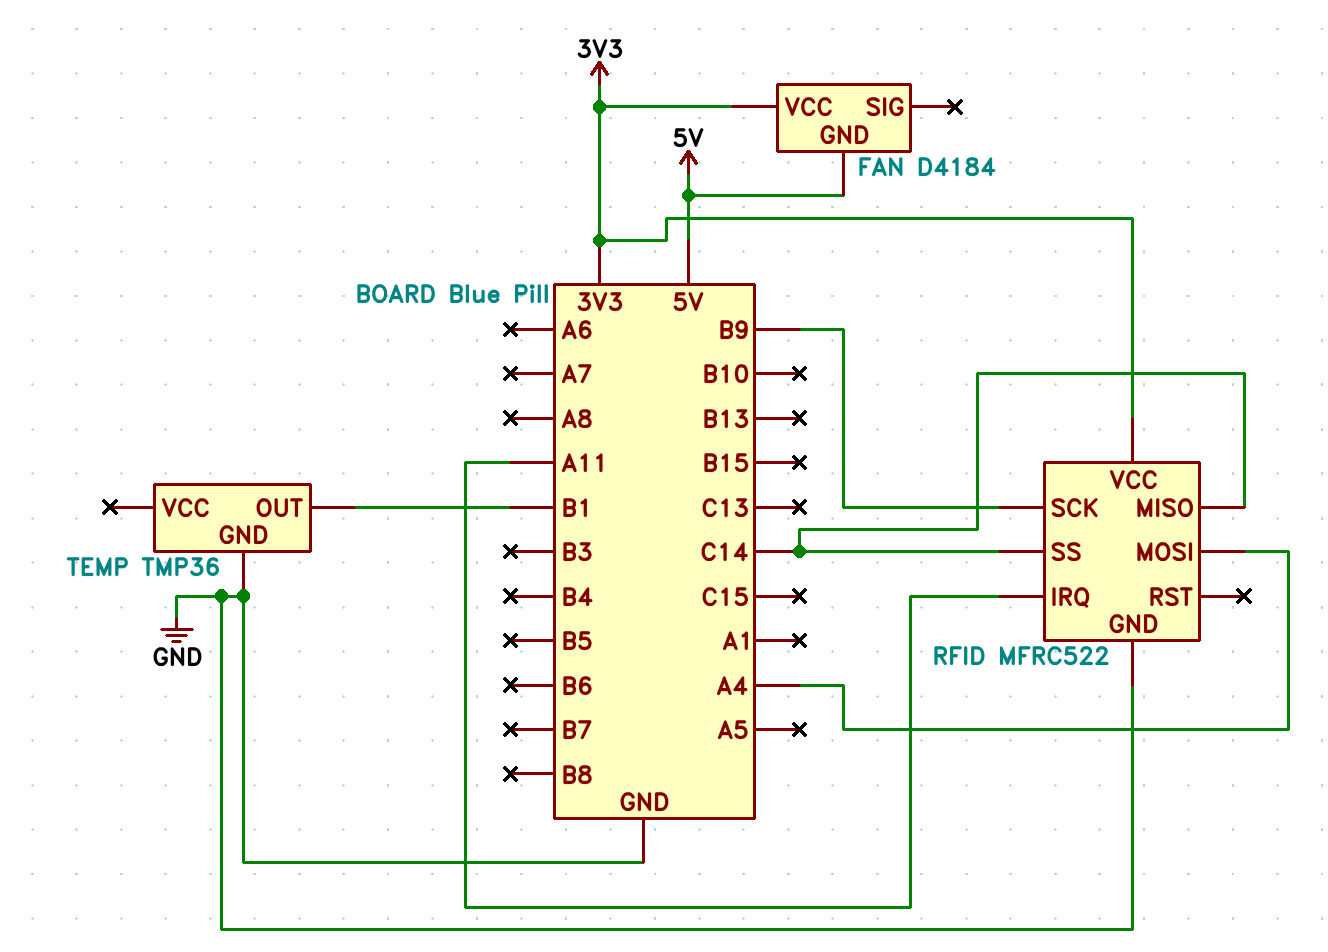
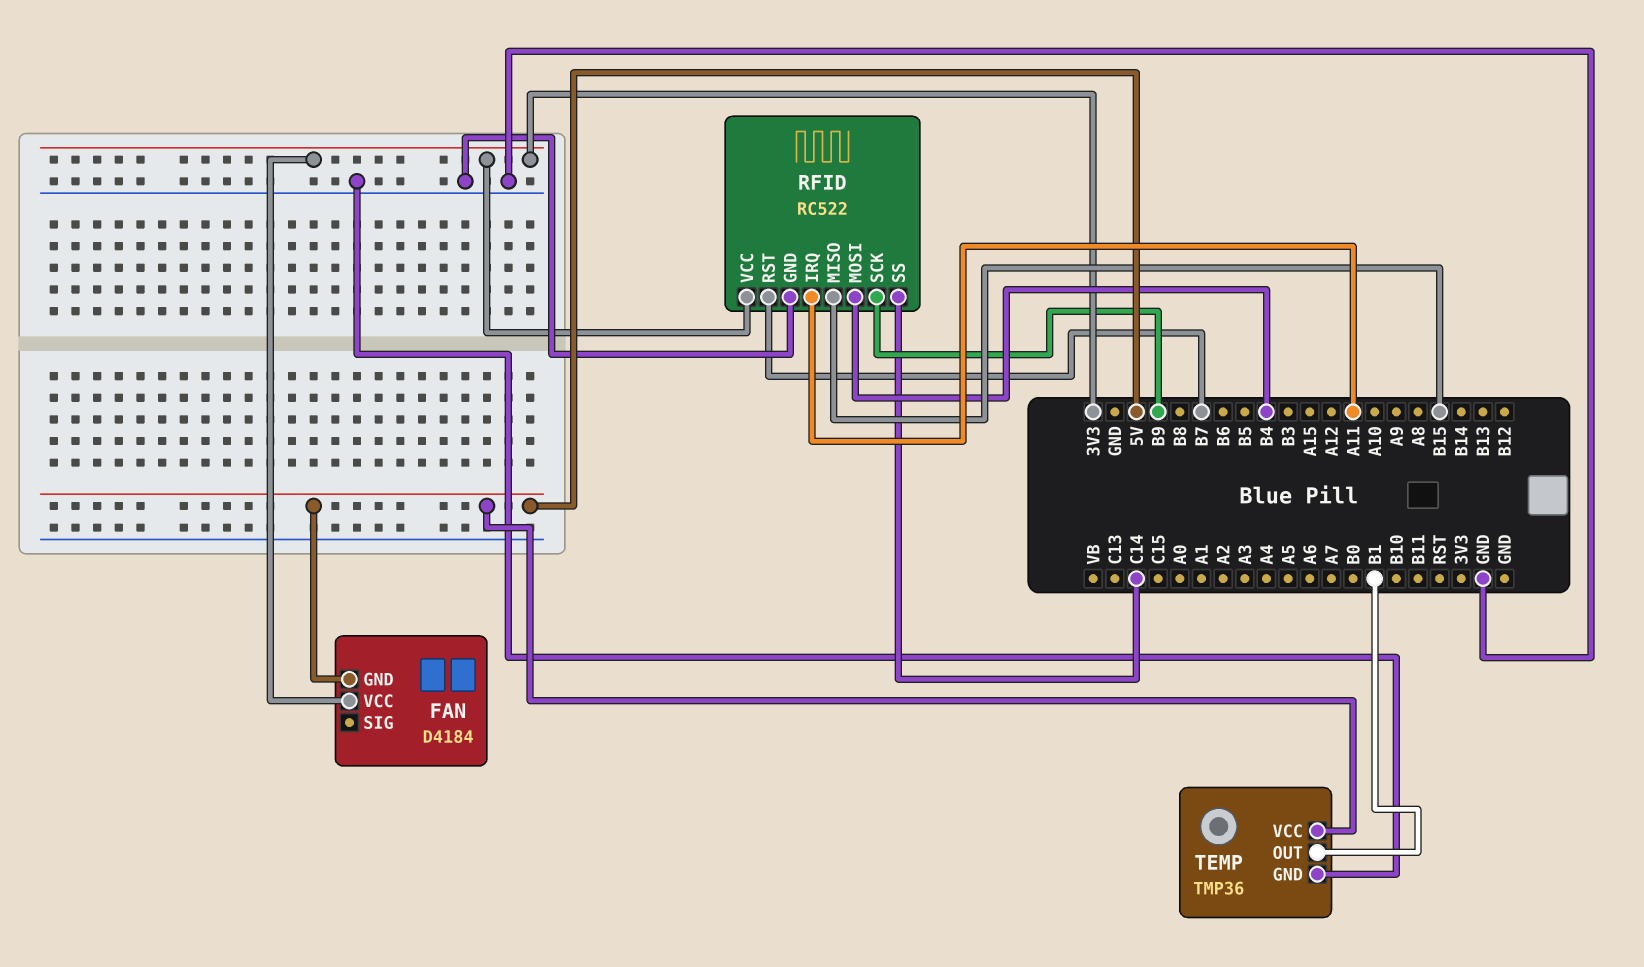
RFID: MFRC522 -> RC522
RFID pin MISO: C14 -> B15
RFID pin MOSI: A4 -> B4
RFID pin RST: none -> B7
TEMP pin VCC: none -> 5V

